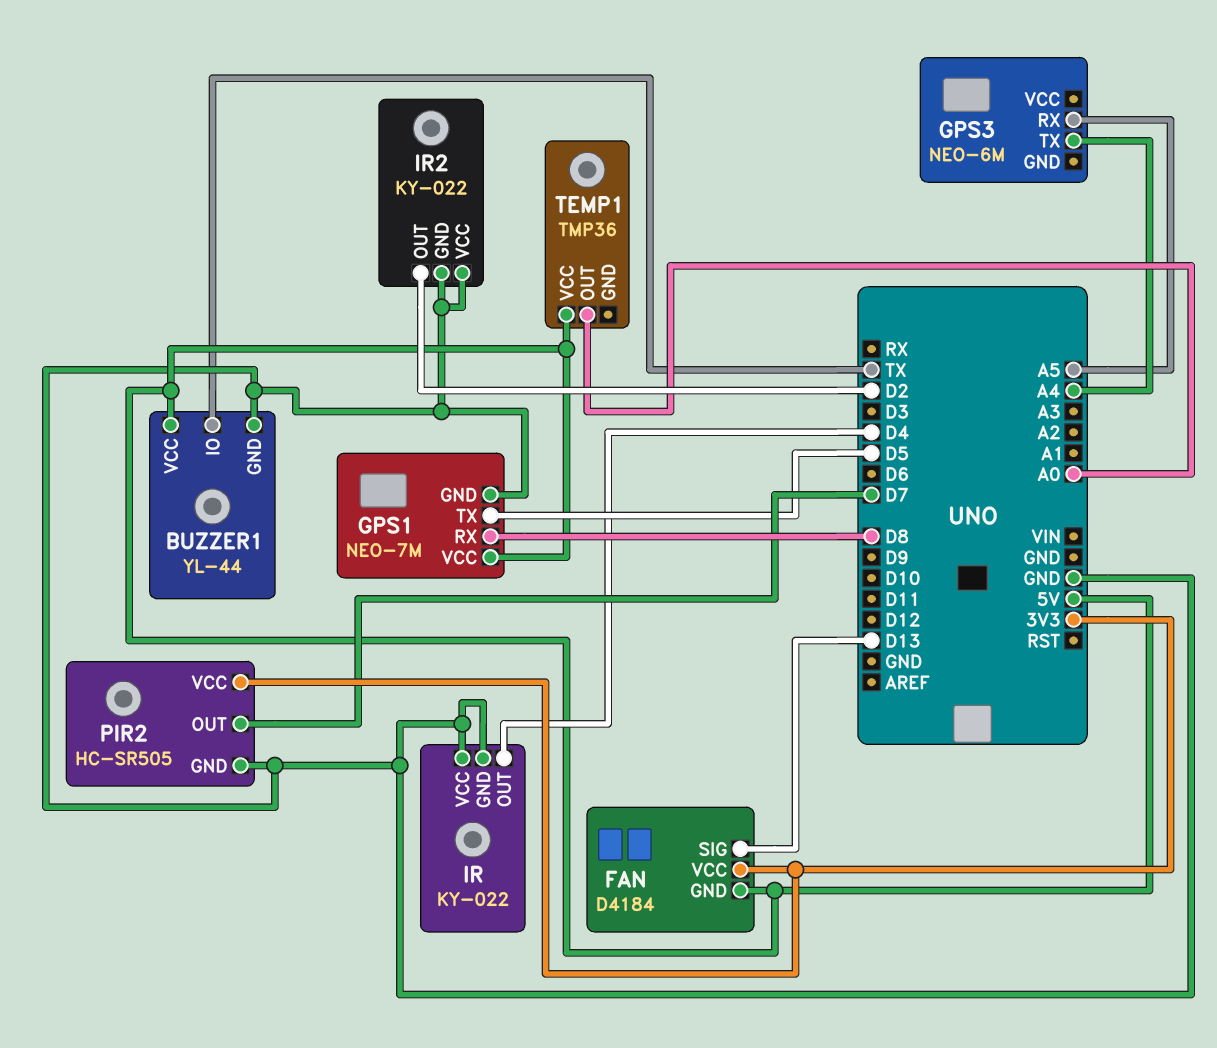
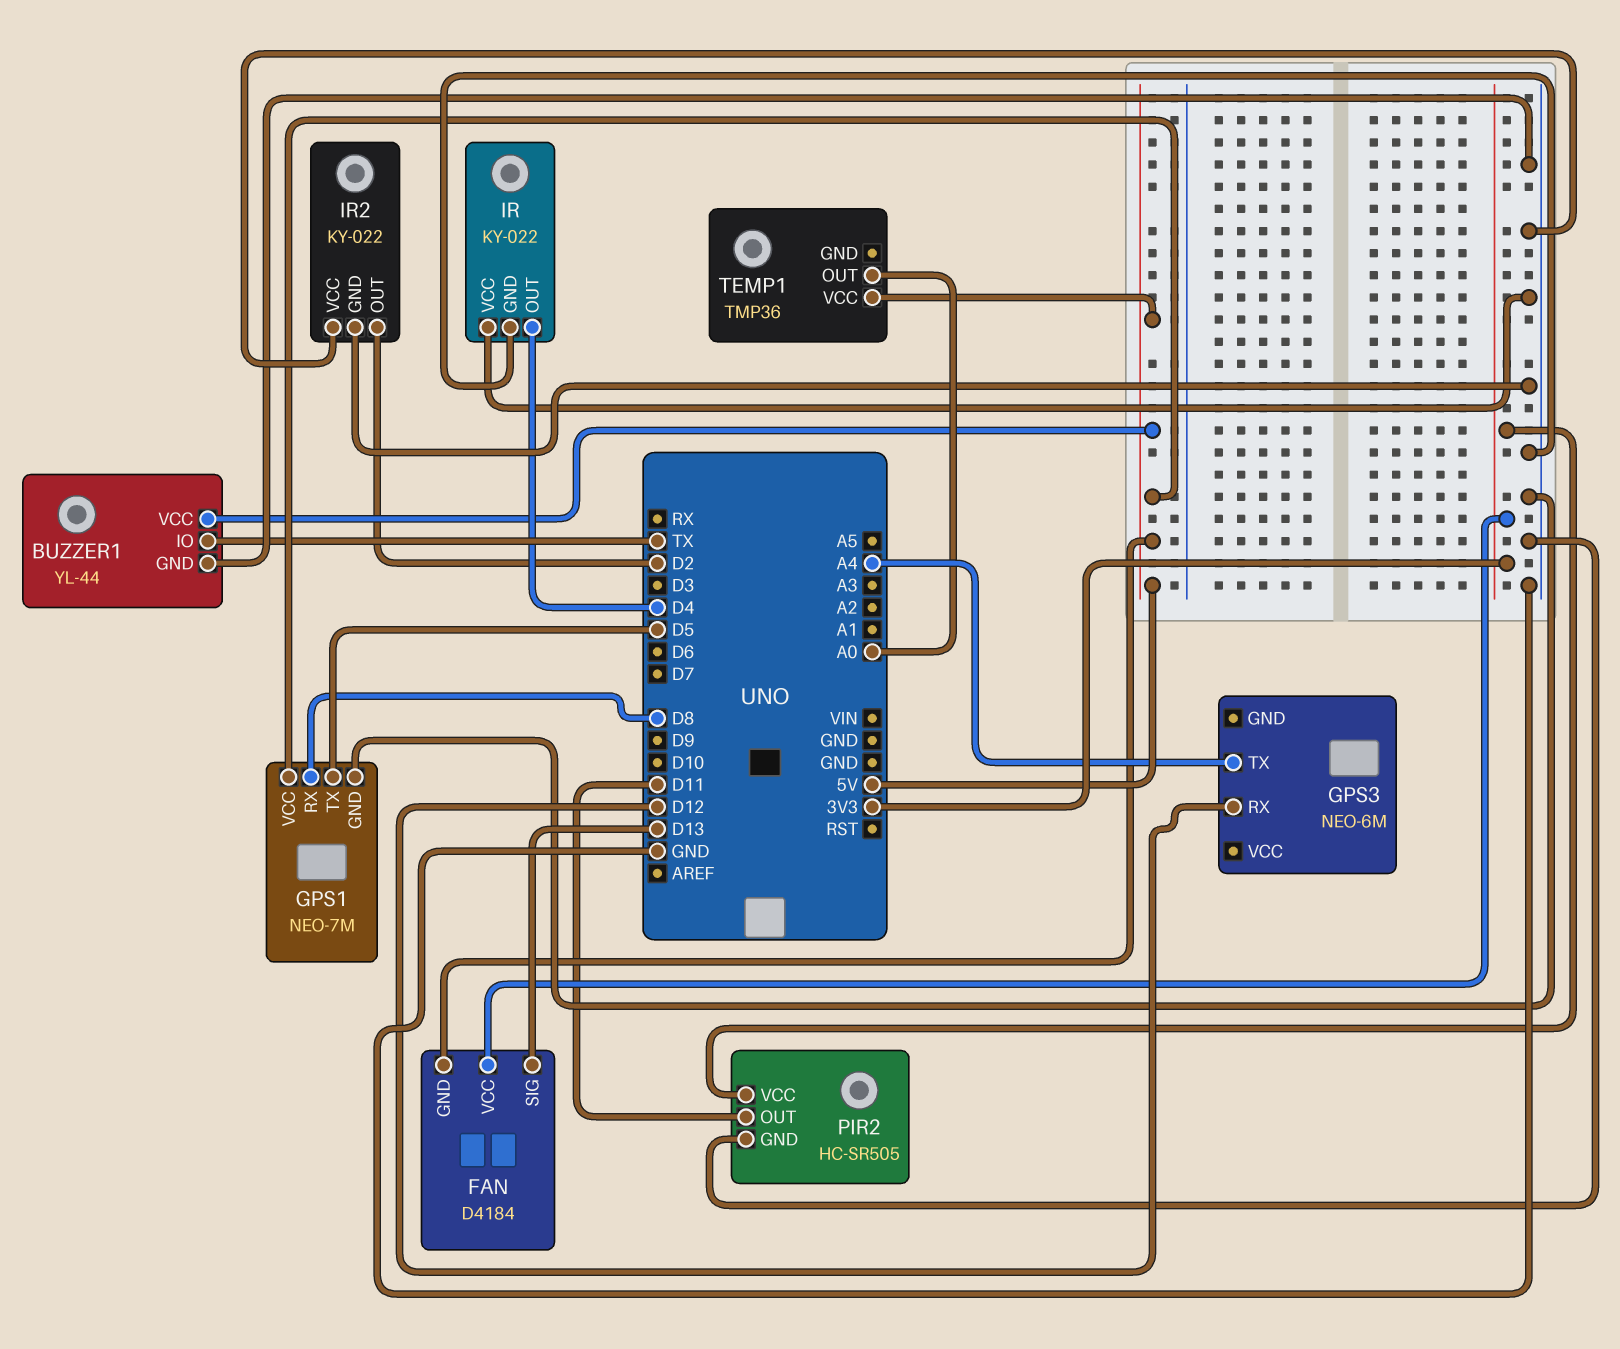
GPS3 pin RX: A5 -> D12
PIR2 pin OUT: D7 -> D11

